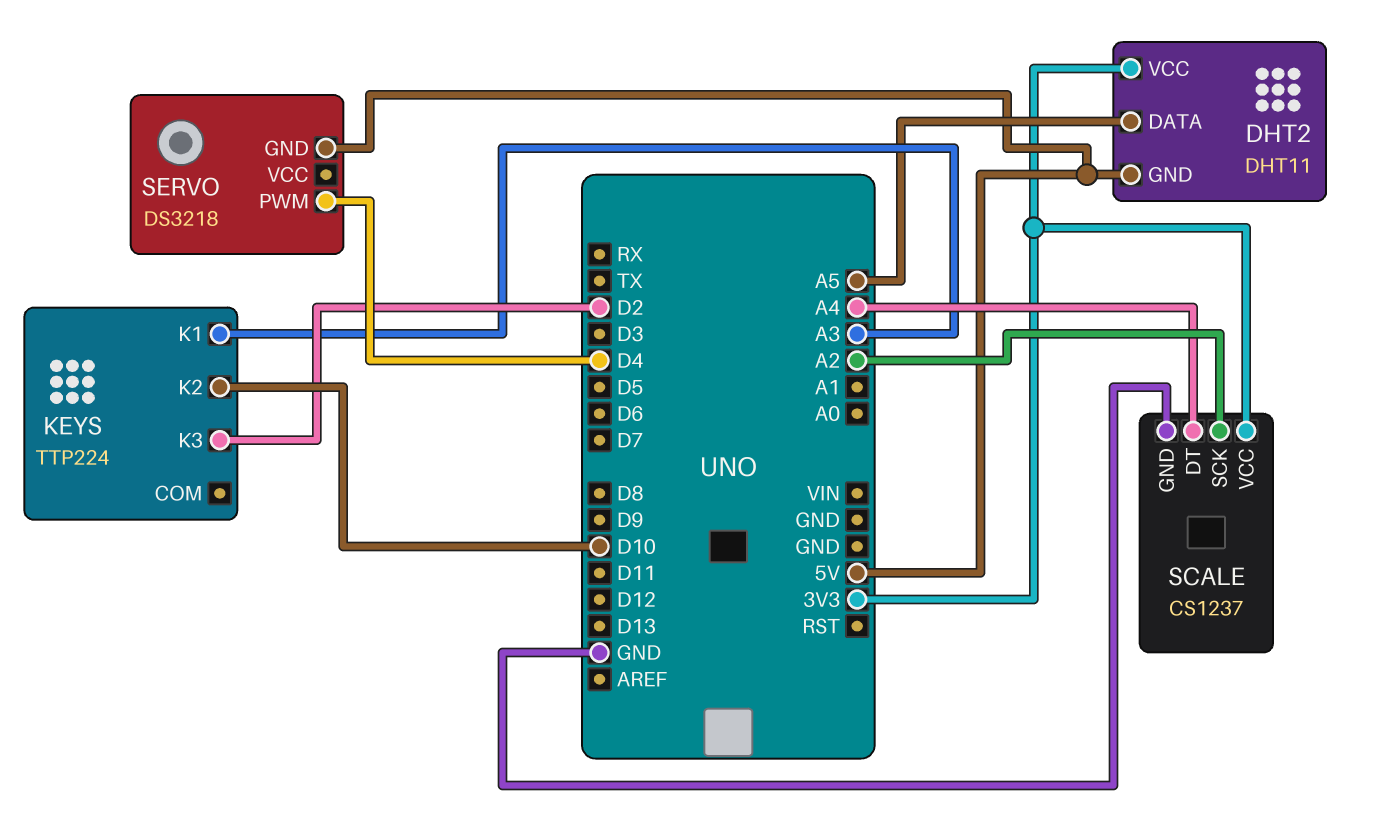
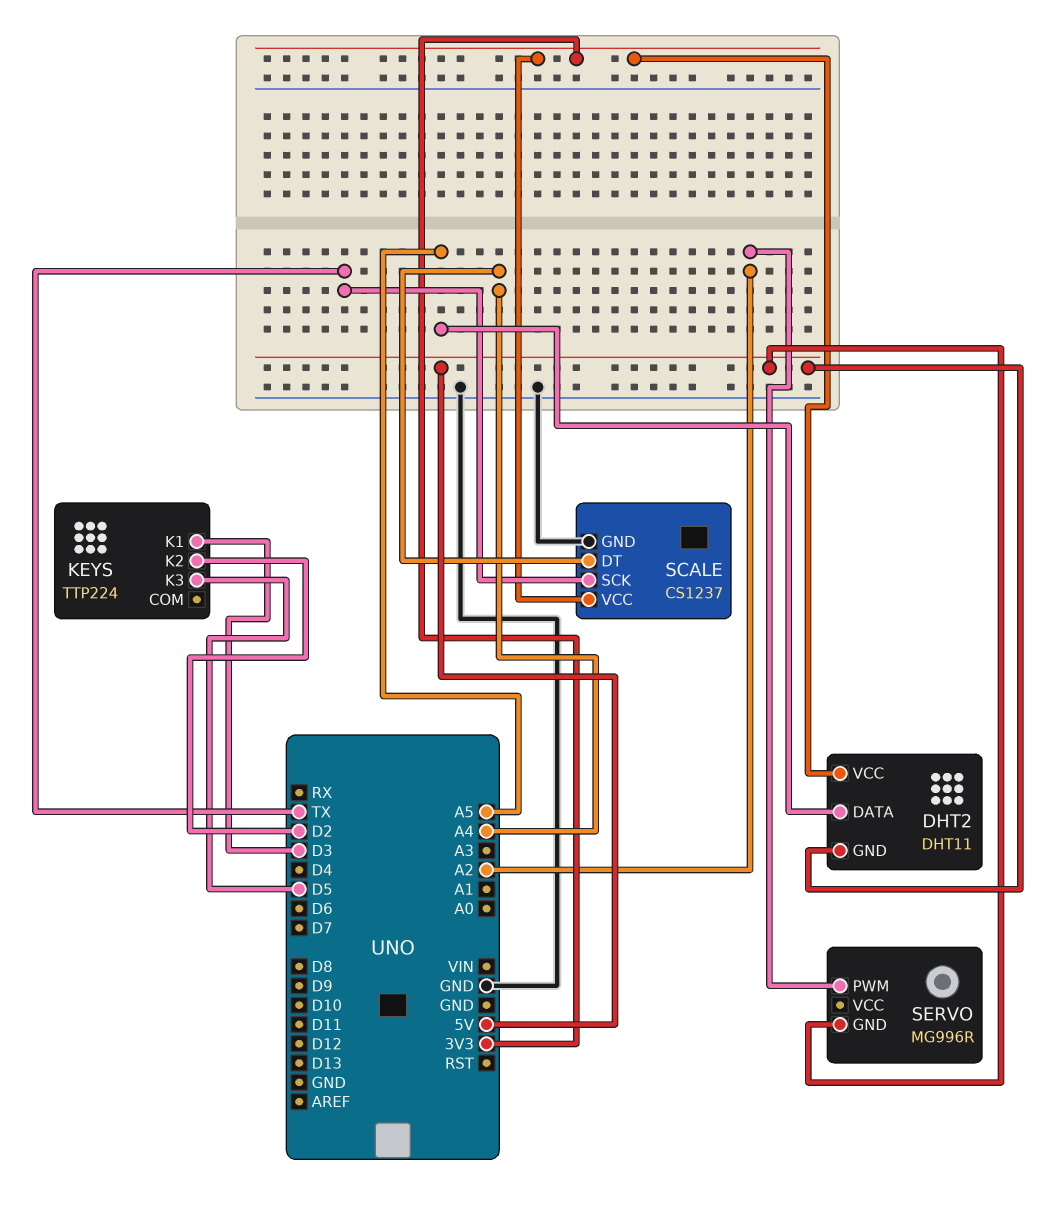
KEYS pin K1: A3 -> D3
KEYS pin K2: D10 -> D2
KEYS pin K3: D2 -> D5
SCALE pin SCK: A2 -> TX
SERVO: DS3218 -> MG996R
SERVO pin PWM: D4 -> A2

